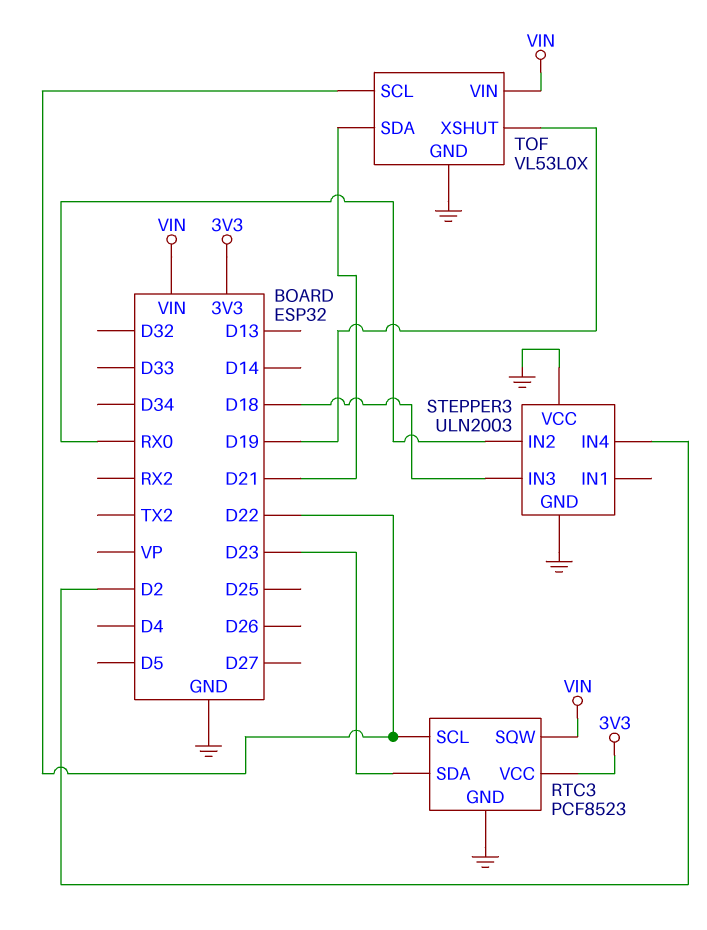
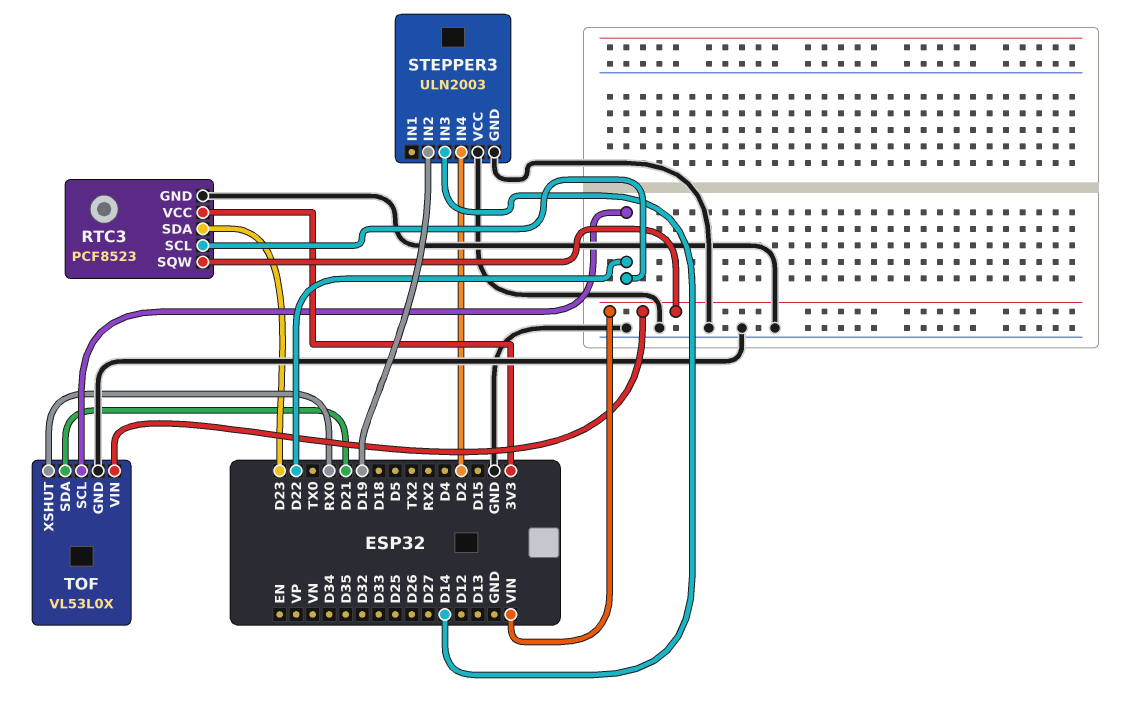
STEPPER3 pin IN2: RX0 -> D19
STEPPER3 pin IN3: D18 -> D14
TOF pin XSHUT: D19 -> RX0

